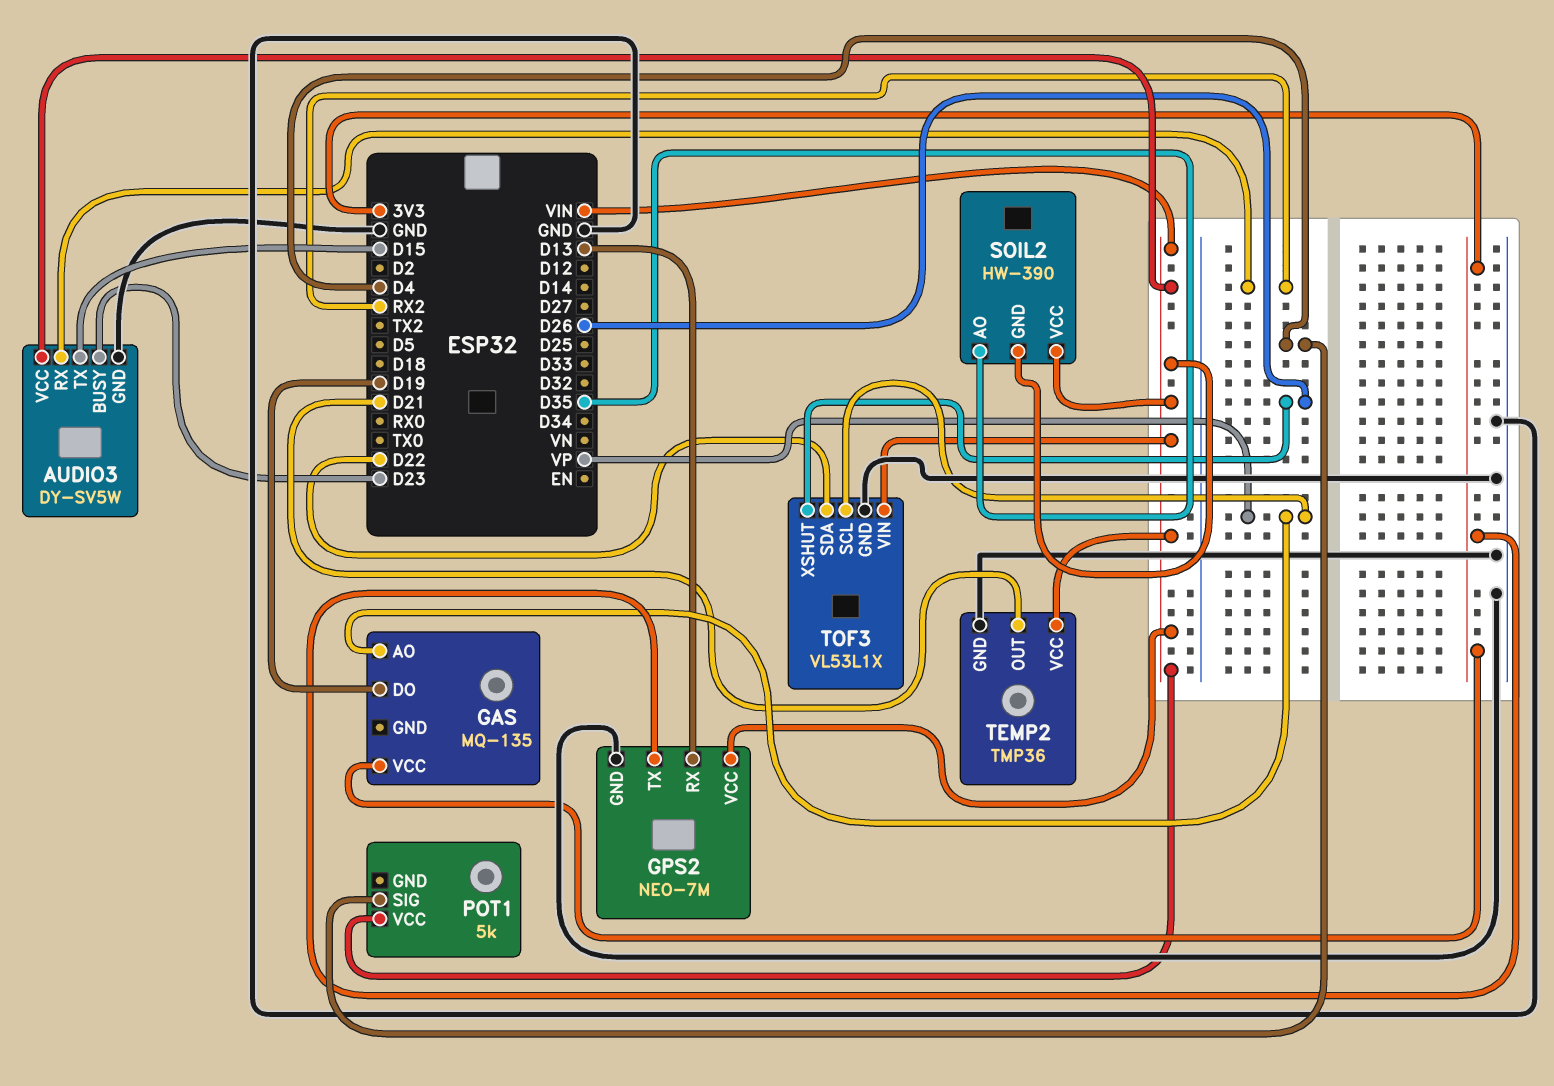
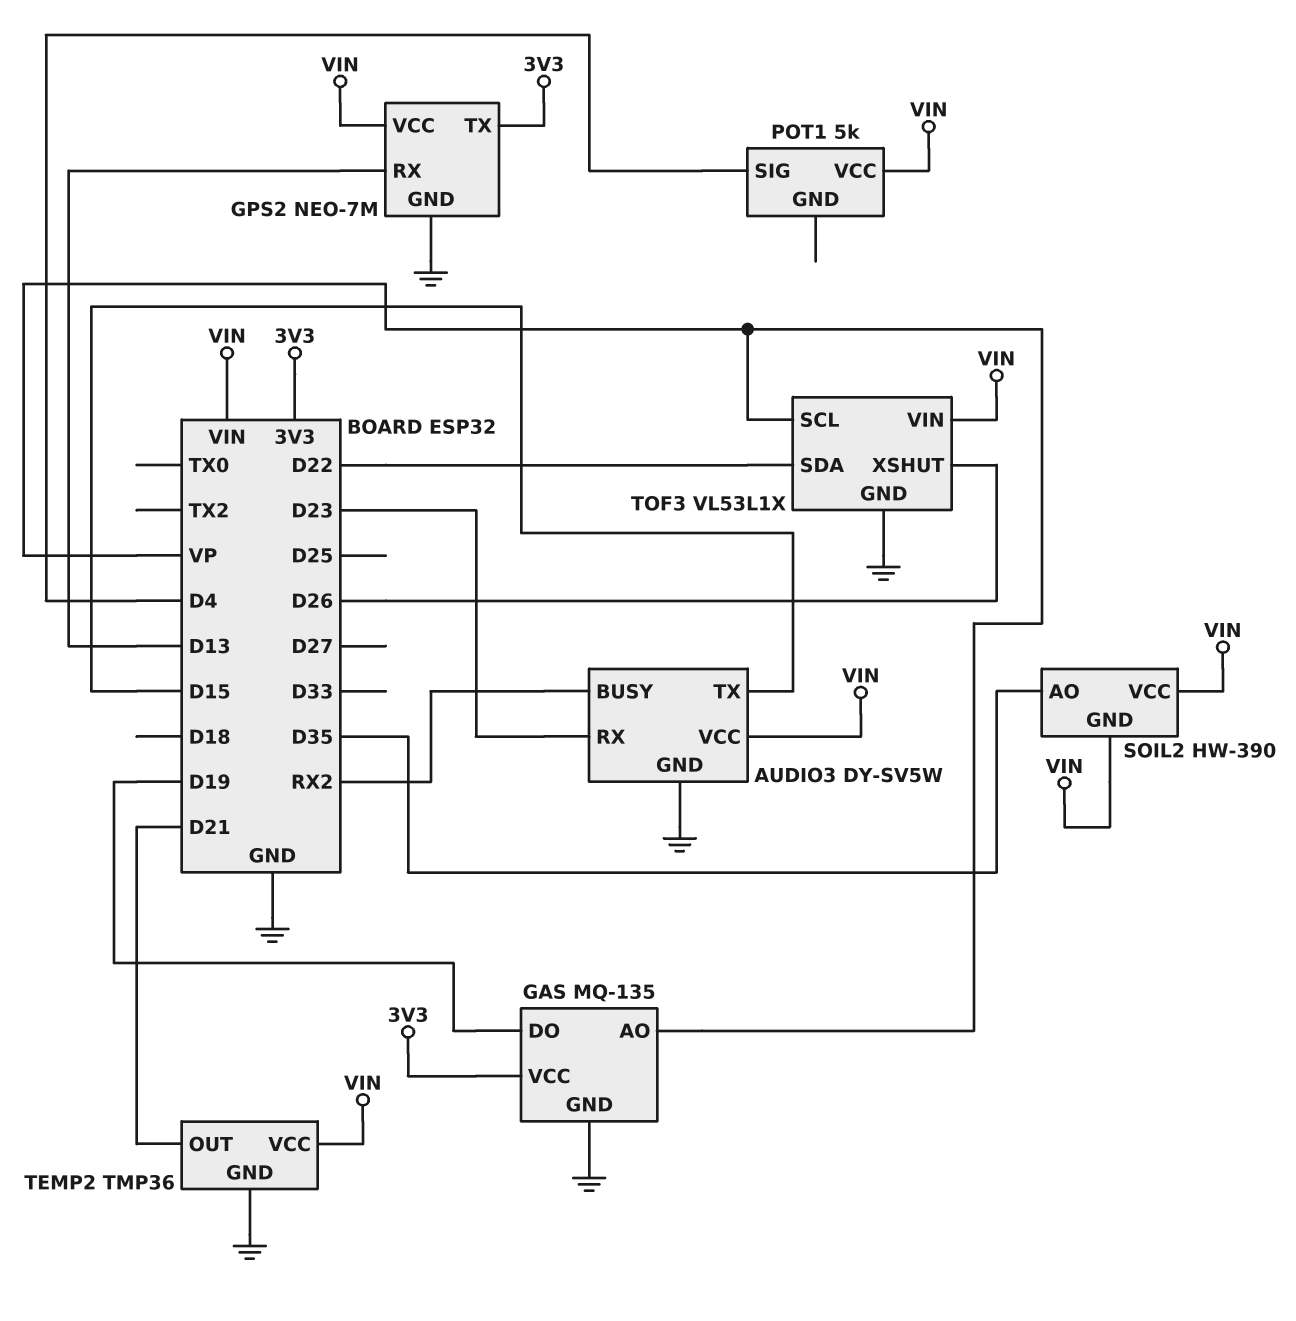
AUDIO3 pin BUSY: D23 -> RX2
AUDIO3 pin RX: RX2 -> D23
GAS pin GND: none -> GND

